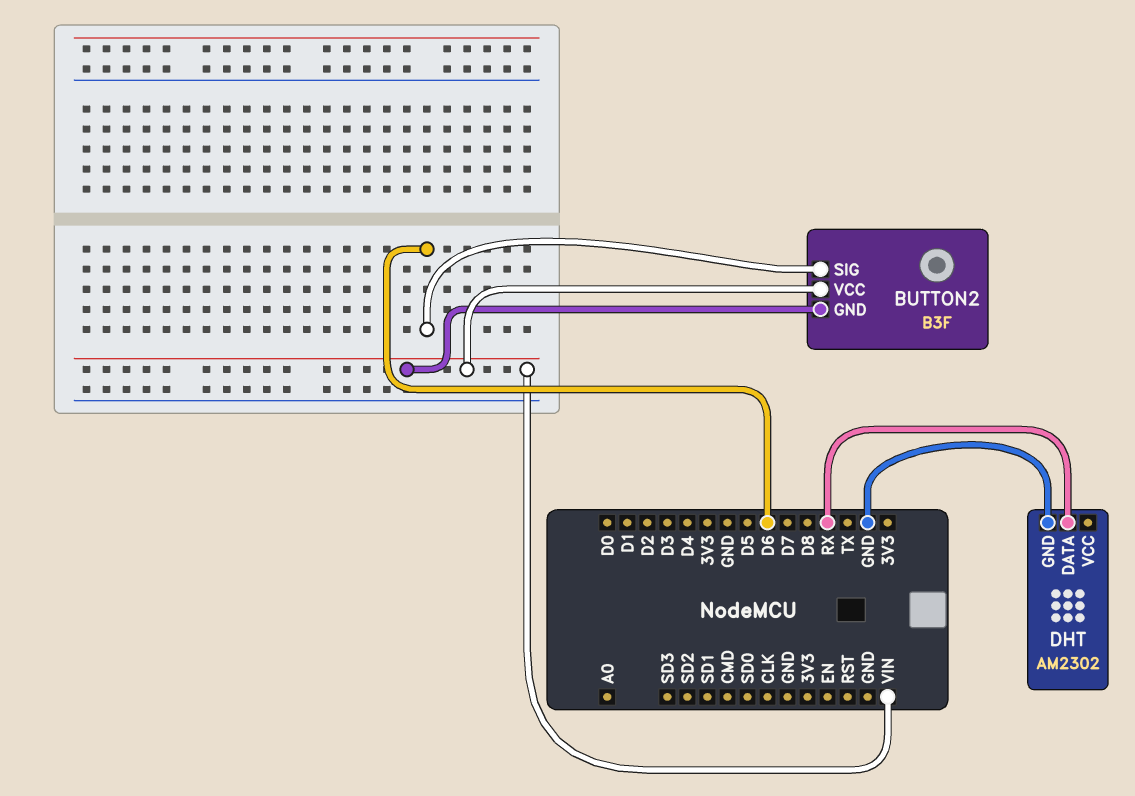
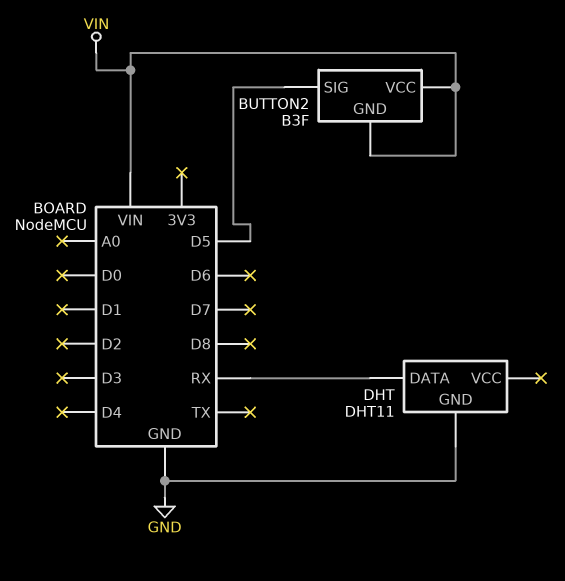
BUTTON2 pin SIG: D6 -> D5
DHT: AM2302 -> DHT11

